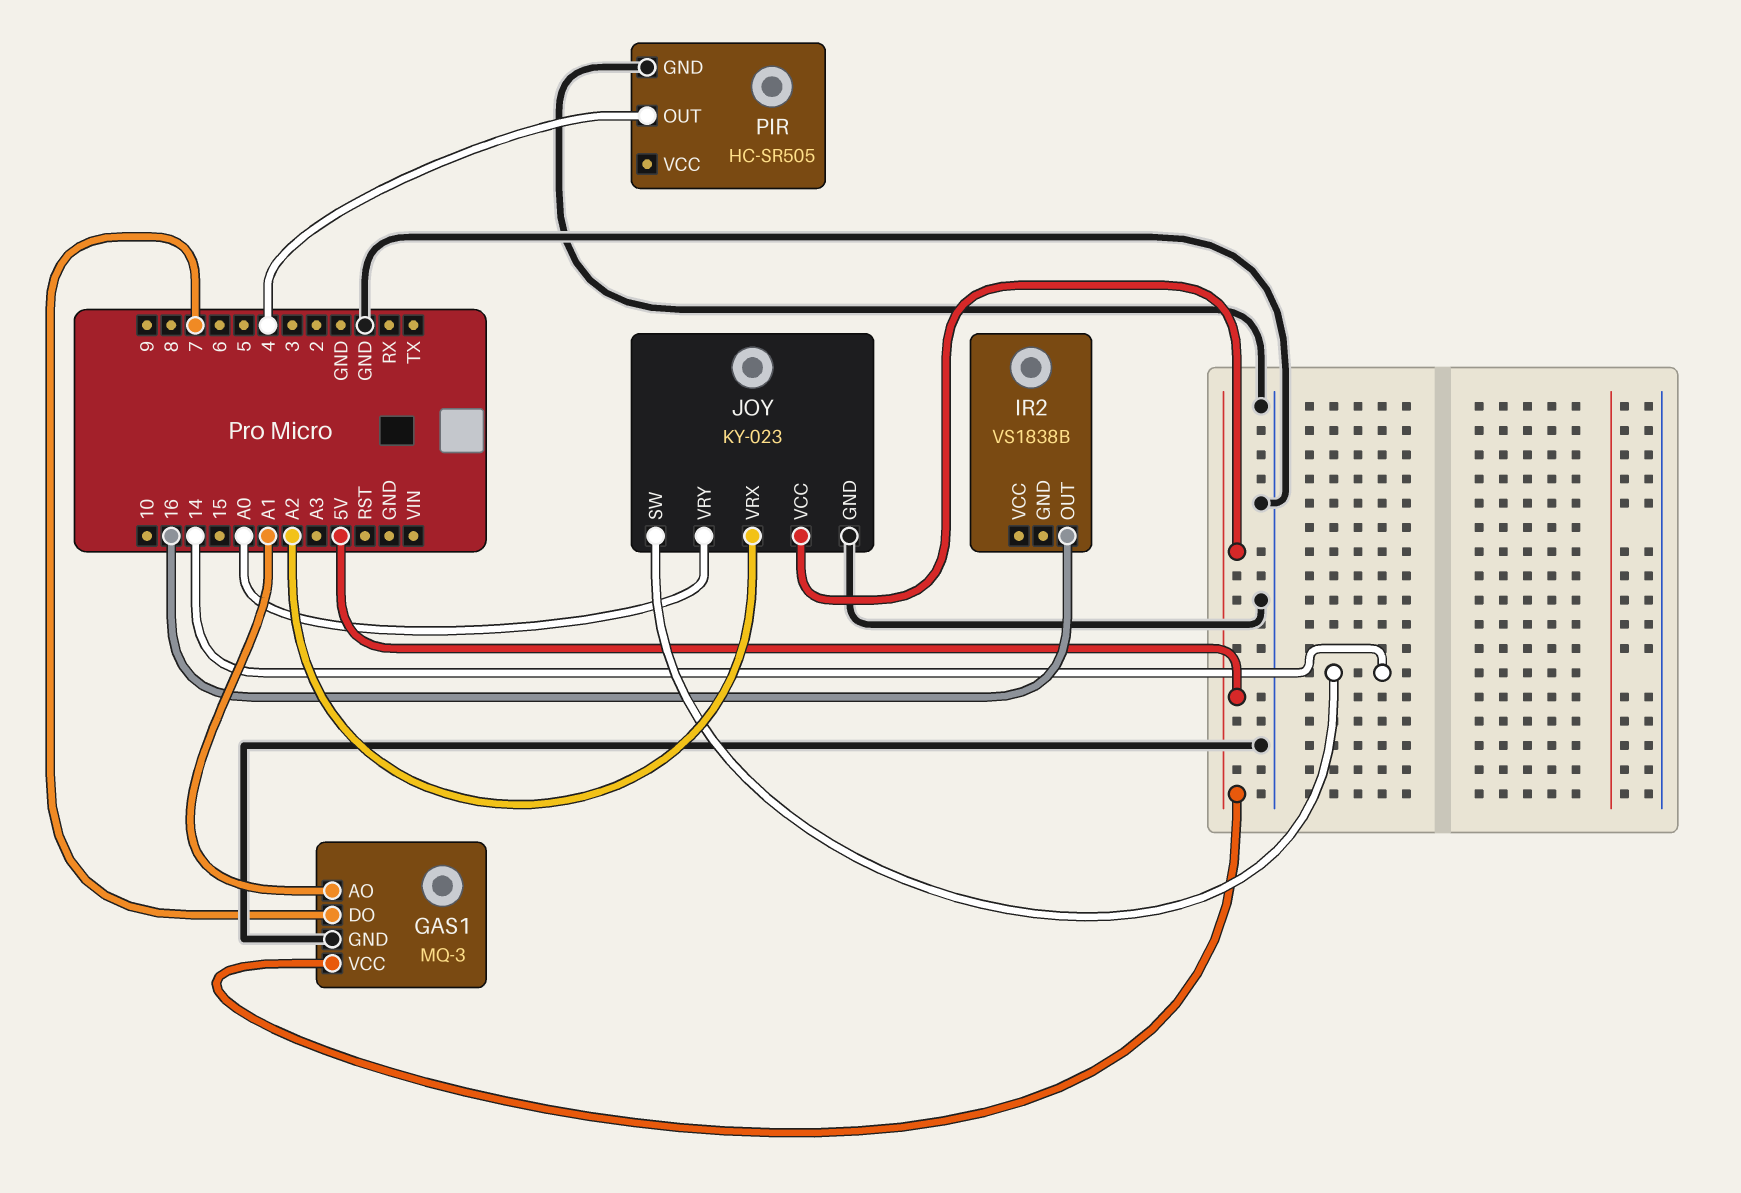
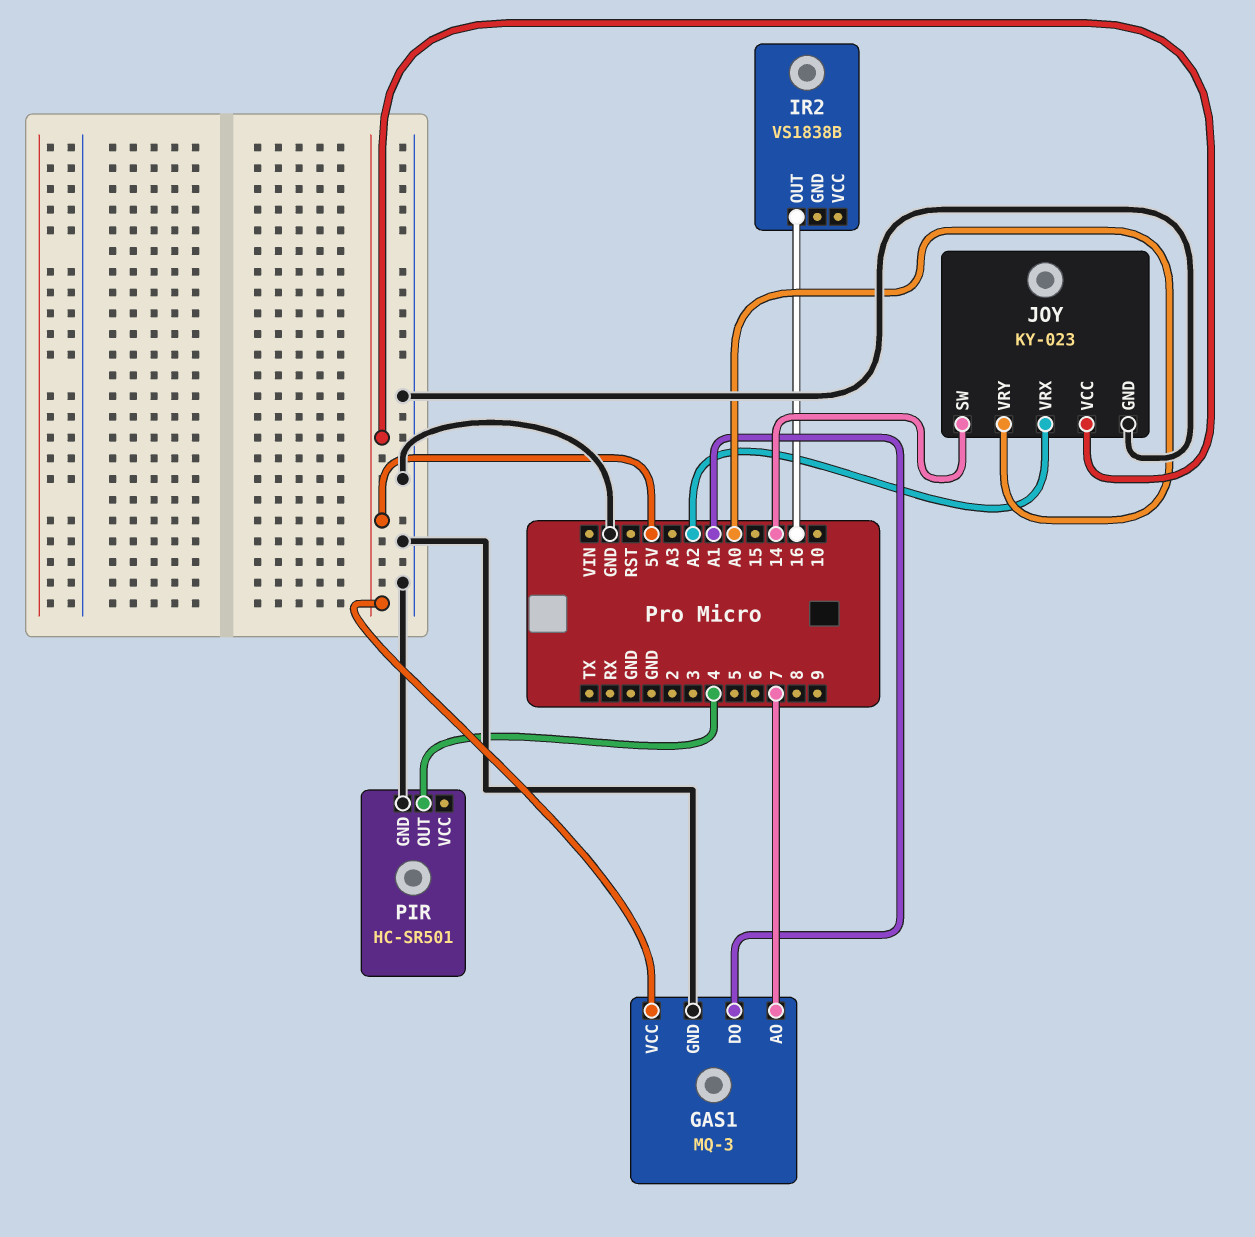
GAS1 pin AO: A1 -> 7
GAS1 pin DO: 7 -> A1
PIR: HC-SR505 -> HC-SR501

